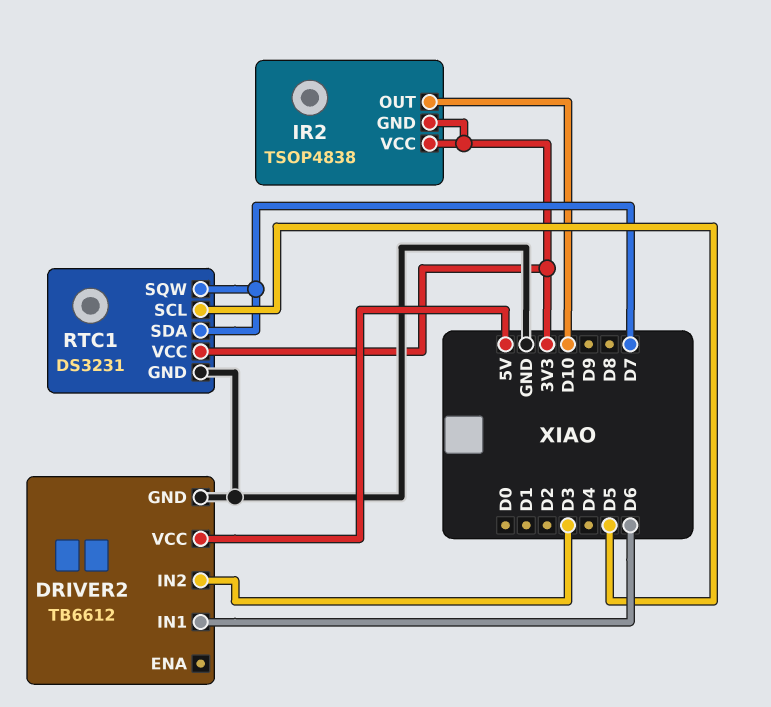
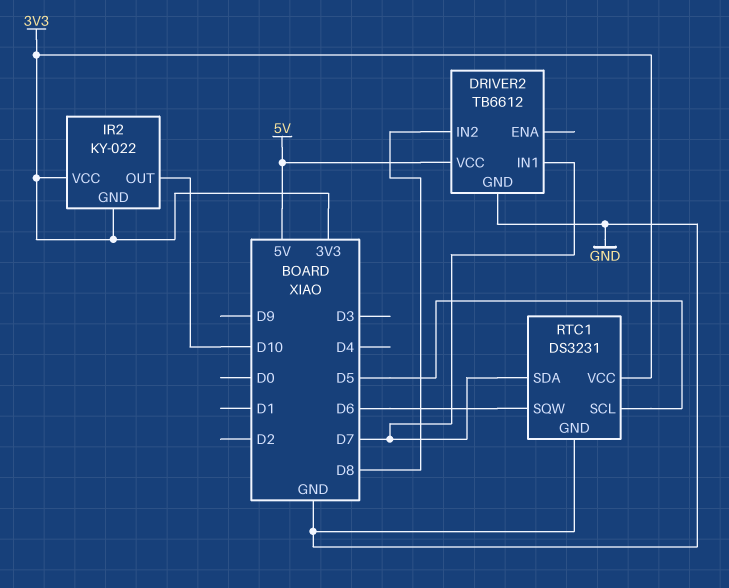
DRIVER2 pin IN1: D6 -> D7
DRIVER2 pin IN2: D3 -> D8
IR2: TSOP4838 -> KY-022
RTC1 pin SQW: D7 -> D6

